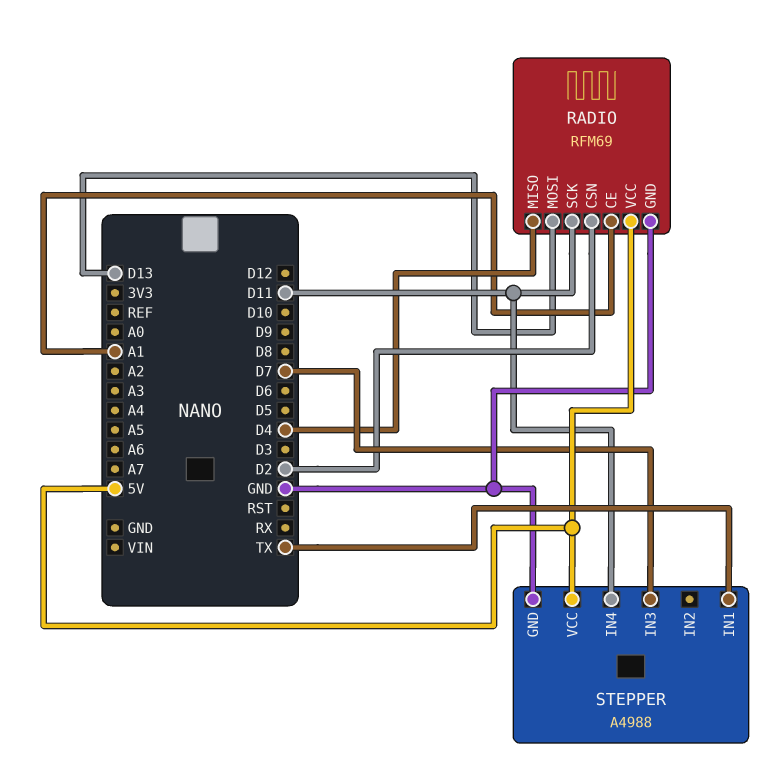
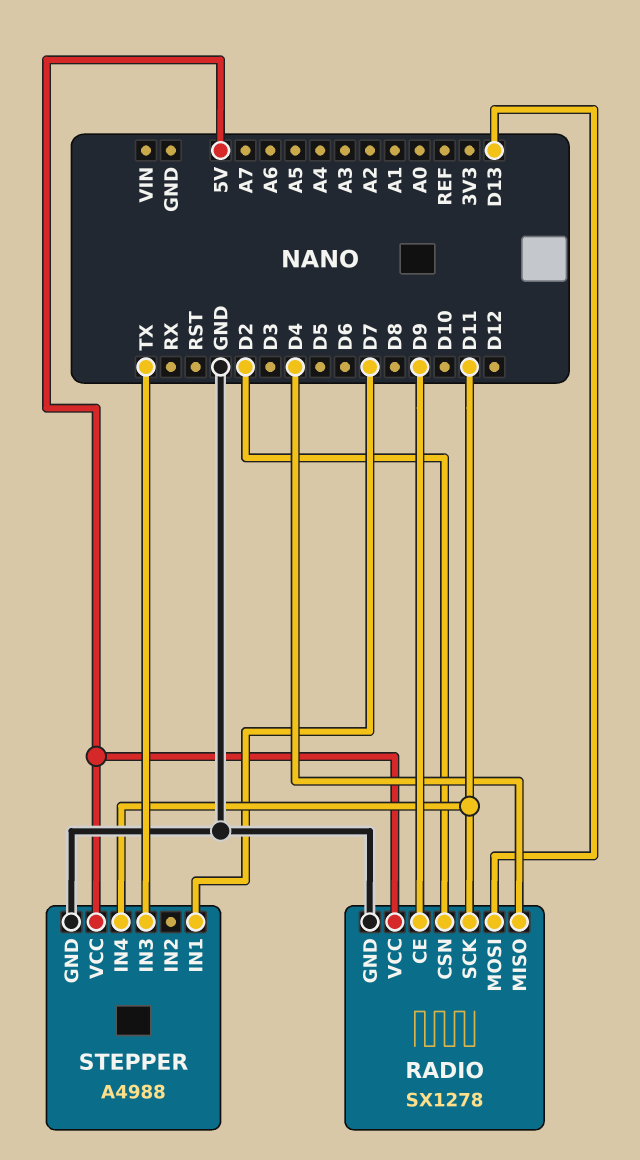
RADIO: RFM69 -> SX1278
RADIO pin CE: A1 -> D9
STEPPER pin IN1: TX -> D7
STEPPER pin IN3: D7 -> TX

